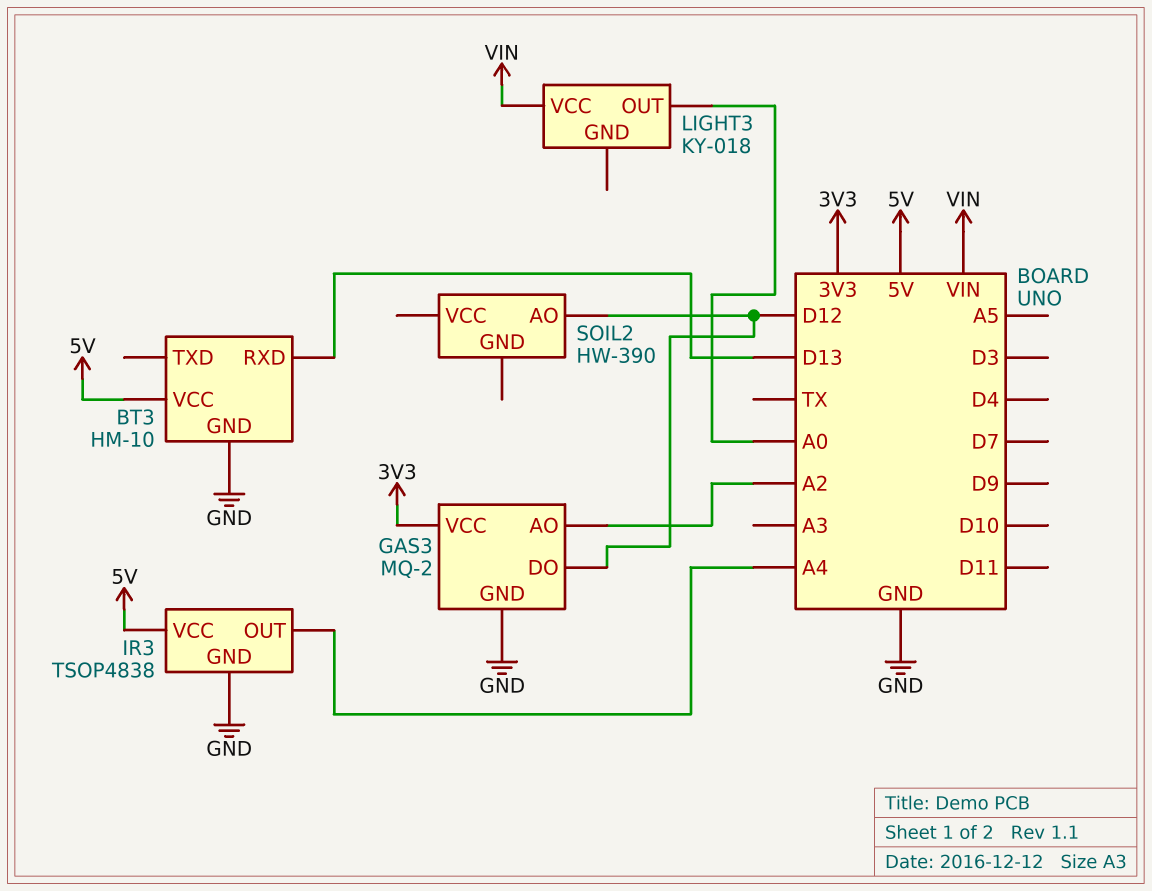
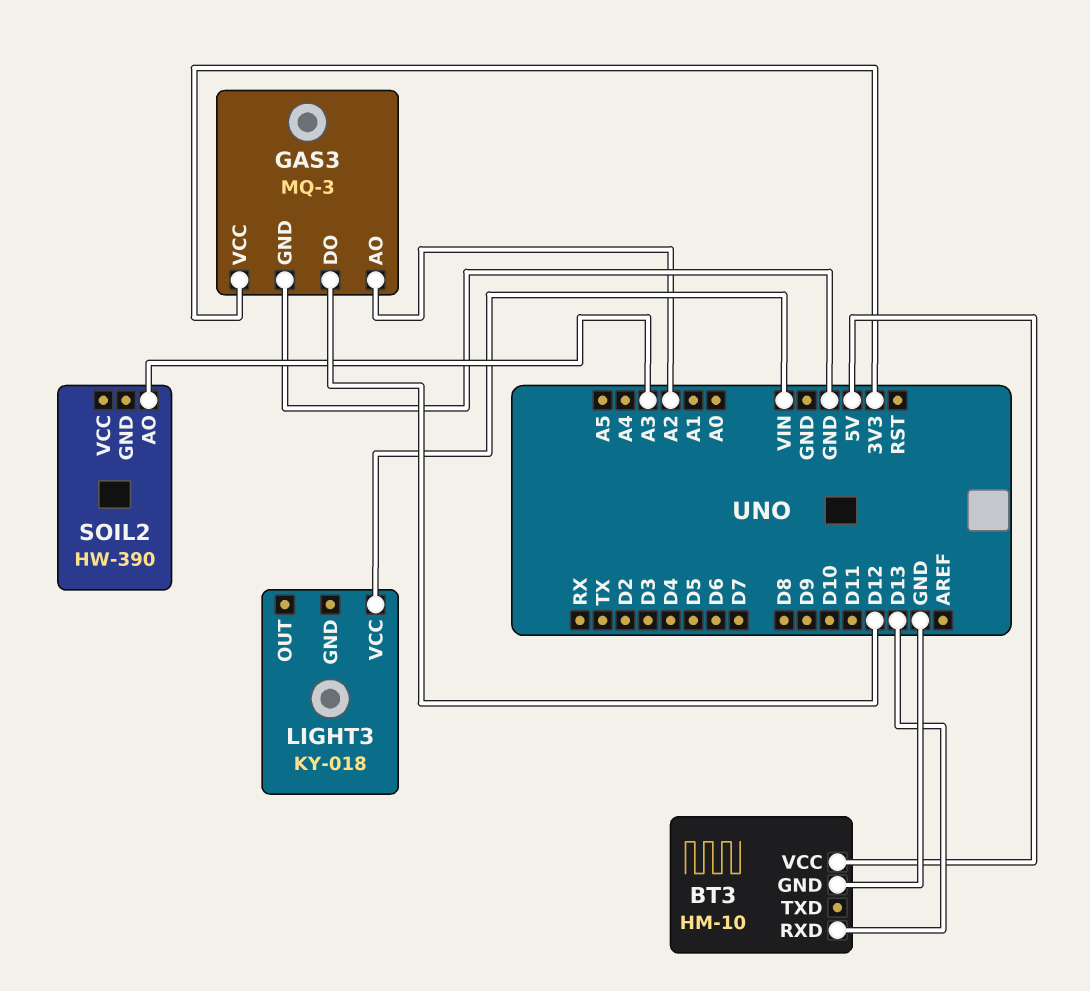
GAS3: MQ-2 -> MQ-3
IR3: TSOP4838 -> none
IR3 pin GND: GND -> none
IR3 pin OUT: A4 -> none
IR3 pin VCC: 5V -> none
LIGHT3 pin OUT: A0 -> none
SOIL2 pin AO: D12 -> A3

